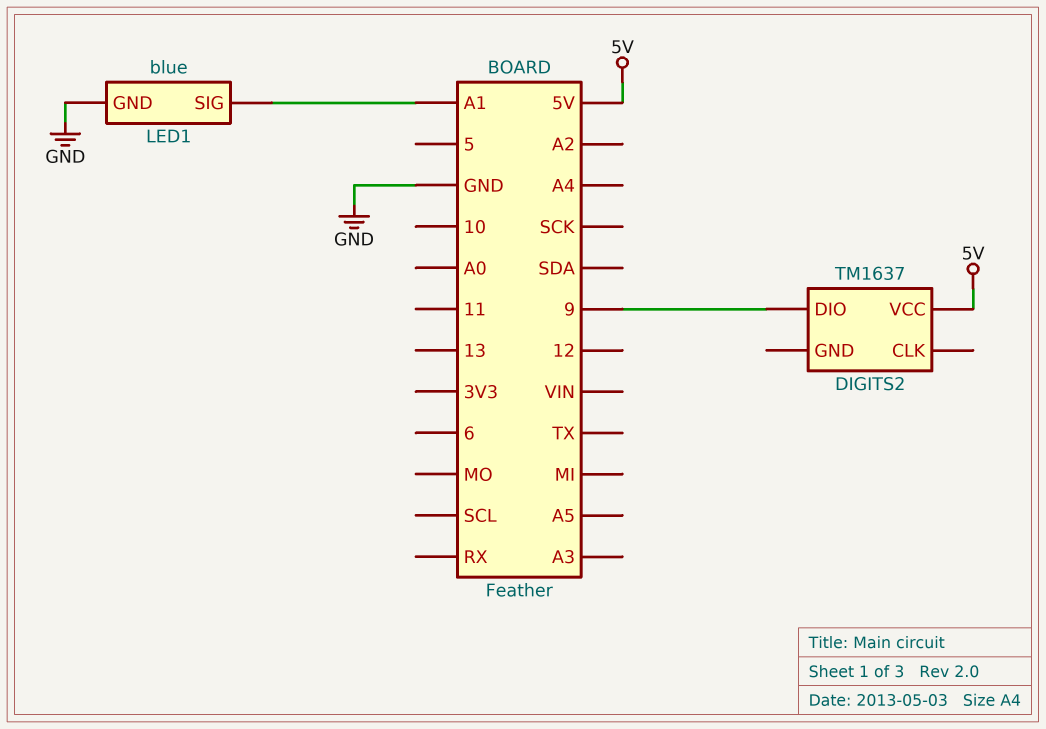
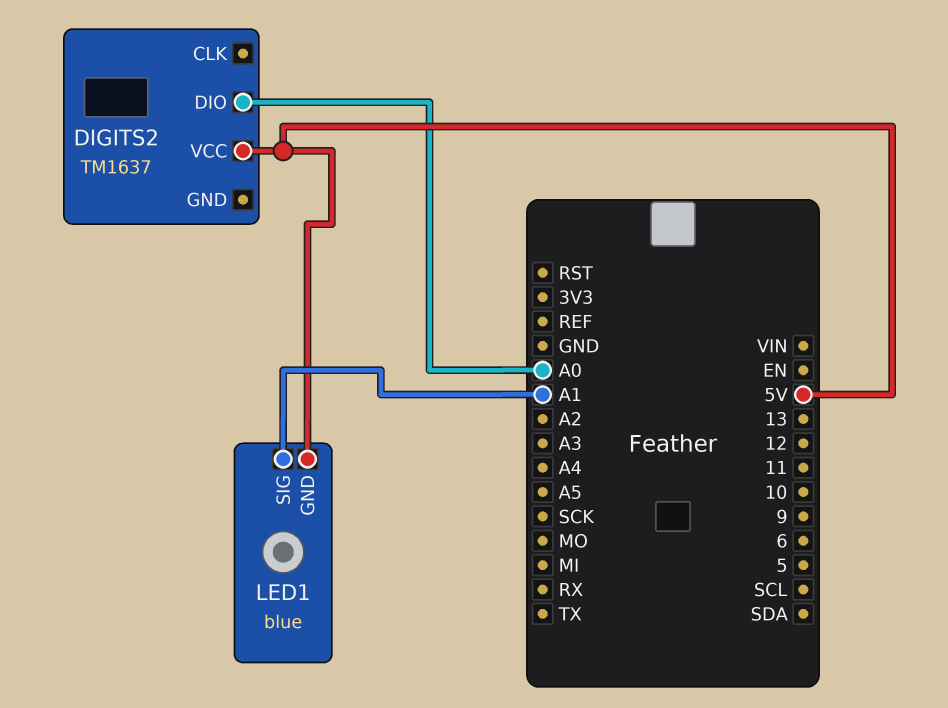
DIGITS2 pin DIO: 9 -> A0
LED1 pin GND: GND -> 5V

